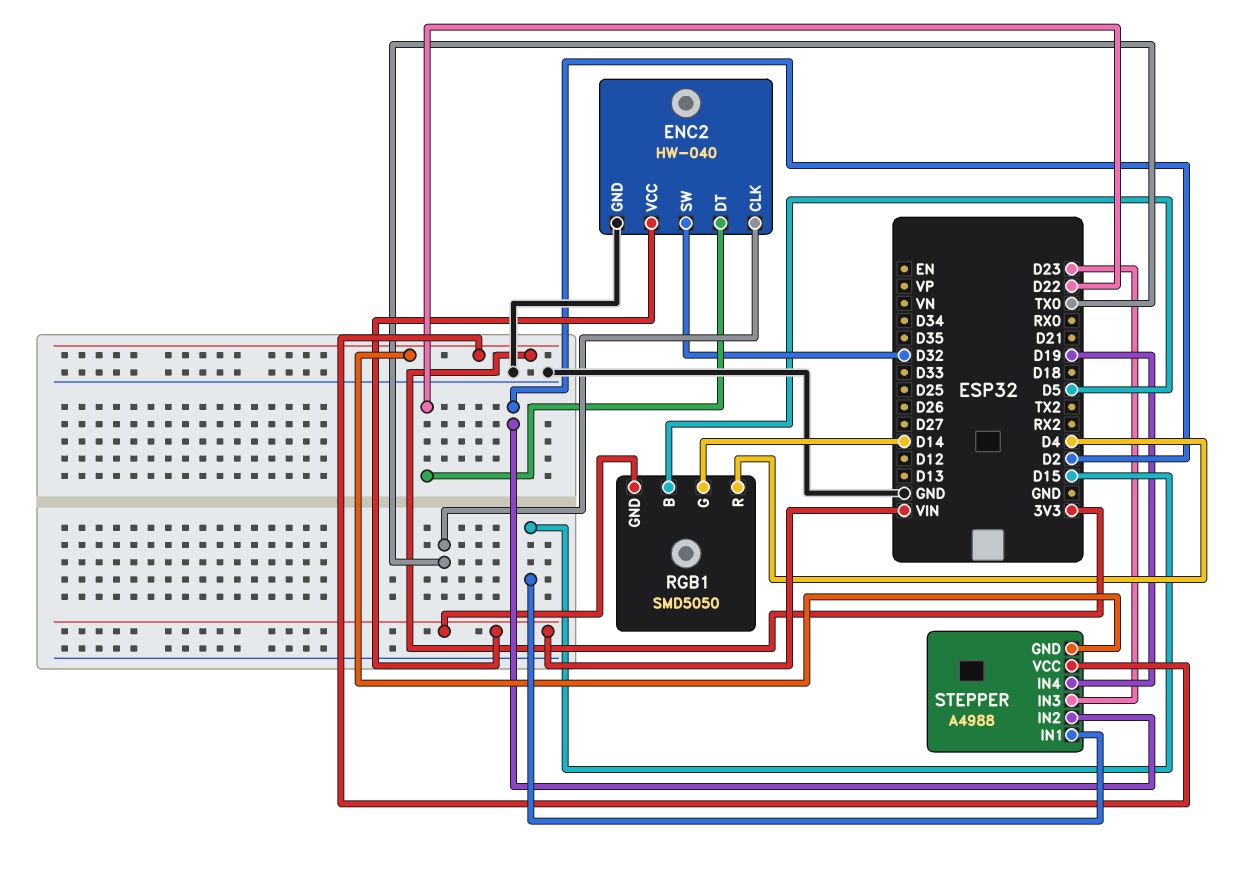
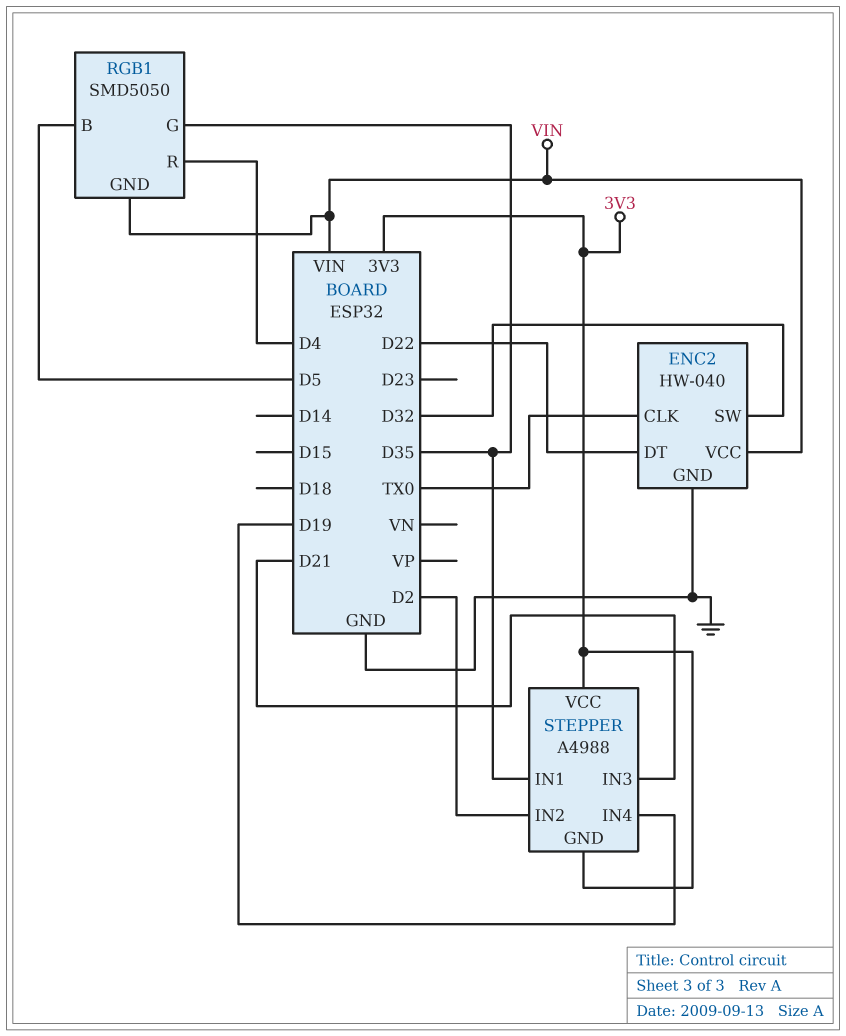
RGB1 pin G: D14 -> D35
STEPPER pin IN1: D15 -> D35
STEPPER pin IN3: D23 -> D21

